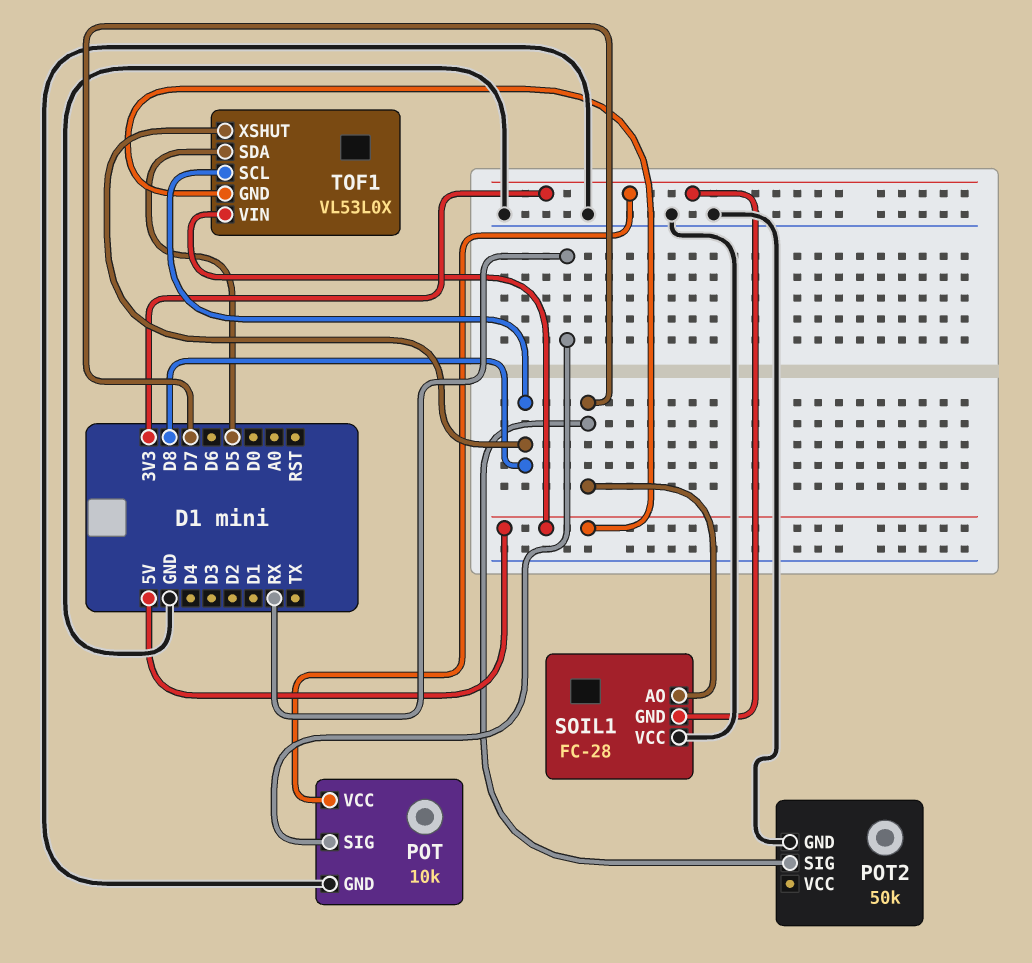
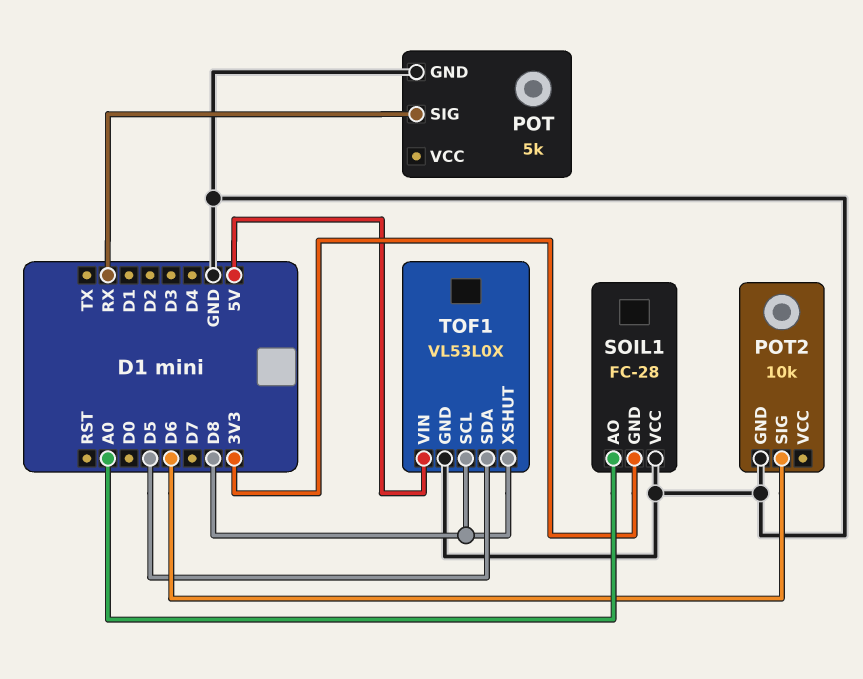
POT: 10k -> 5k
POT pin VCC: 3V3 -> none
POT2: 50k -> 10k
POT2 pin SIG: D7 -> D6
SOIL1 pin AO: D7 -> A0
TOF1 pin GND: 5V -> GND

